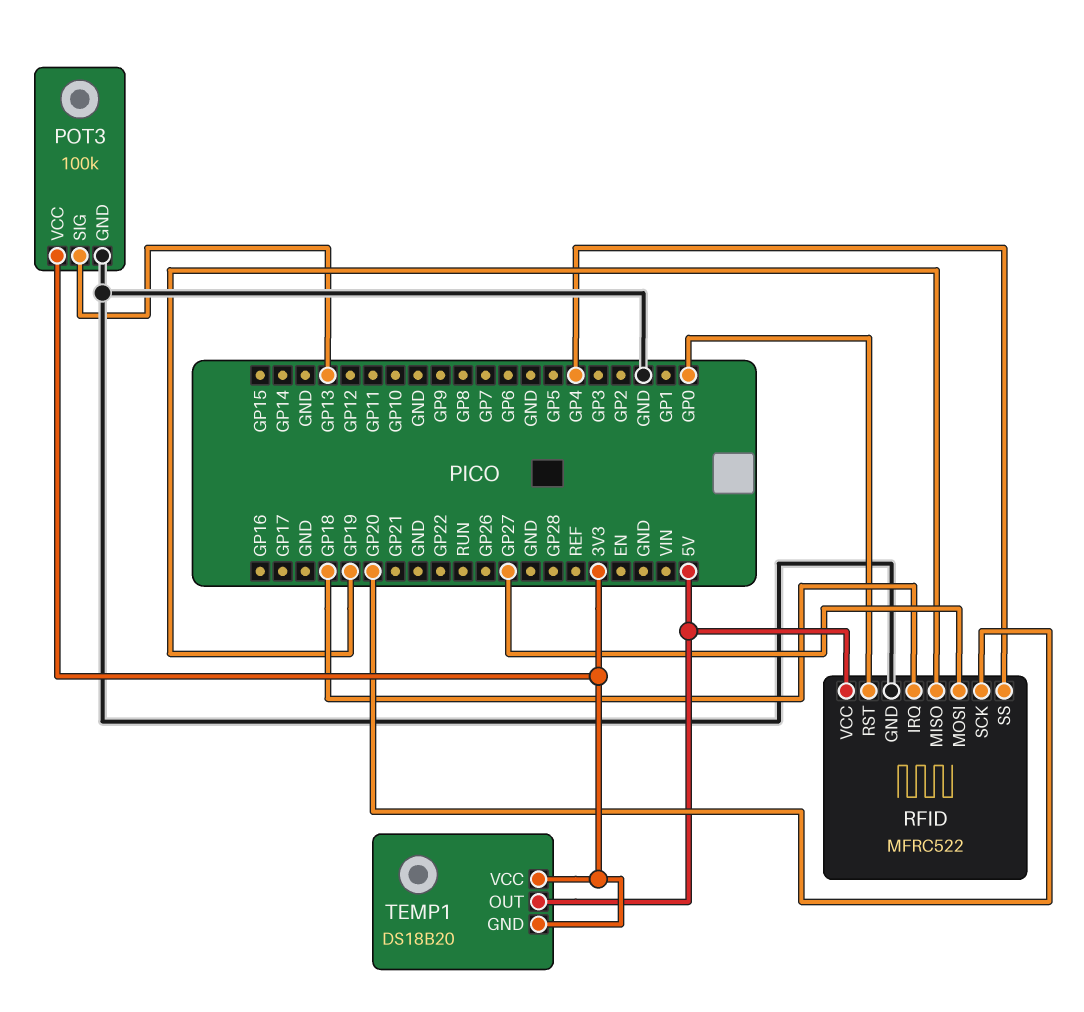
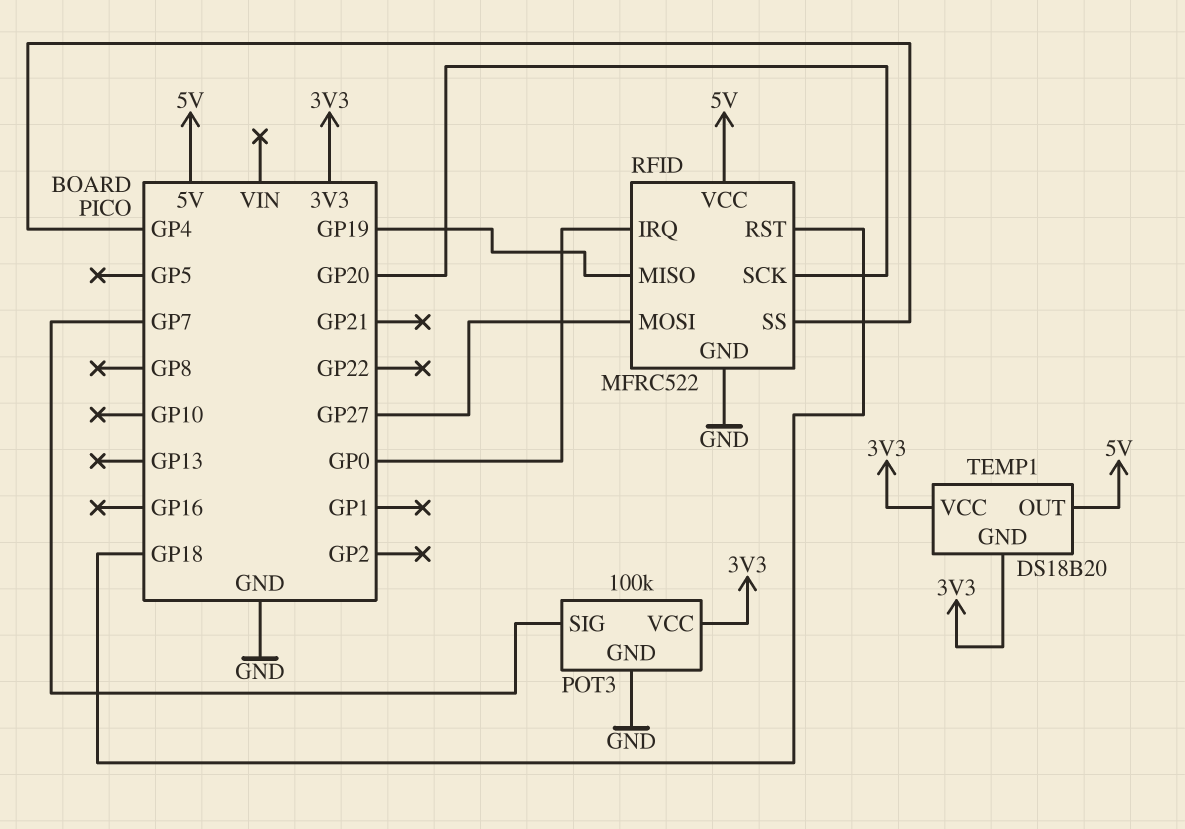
POT3 pin SIG: GP13 -> GP7
RFID pin IRQ: GP18 -> GP0
RFID pin RST: GP0 -> GP18

